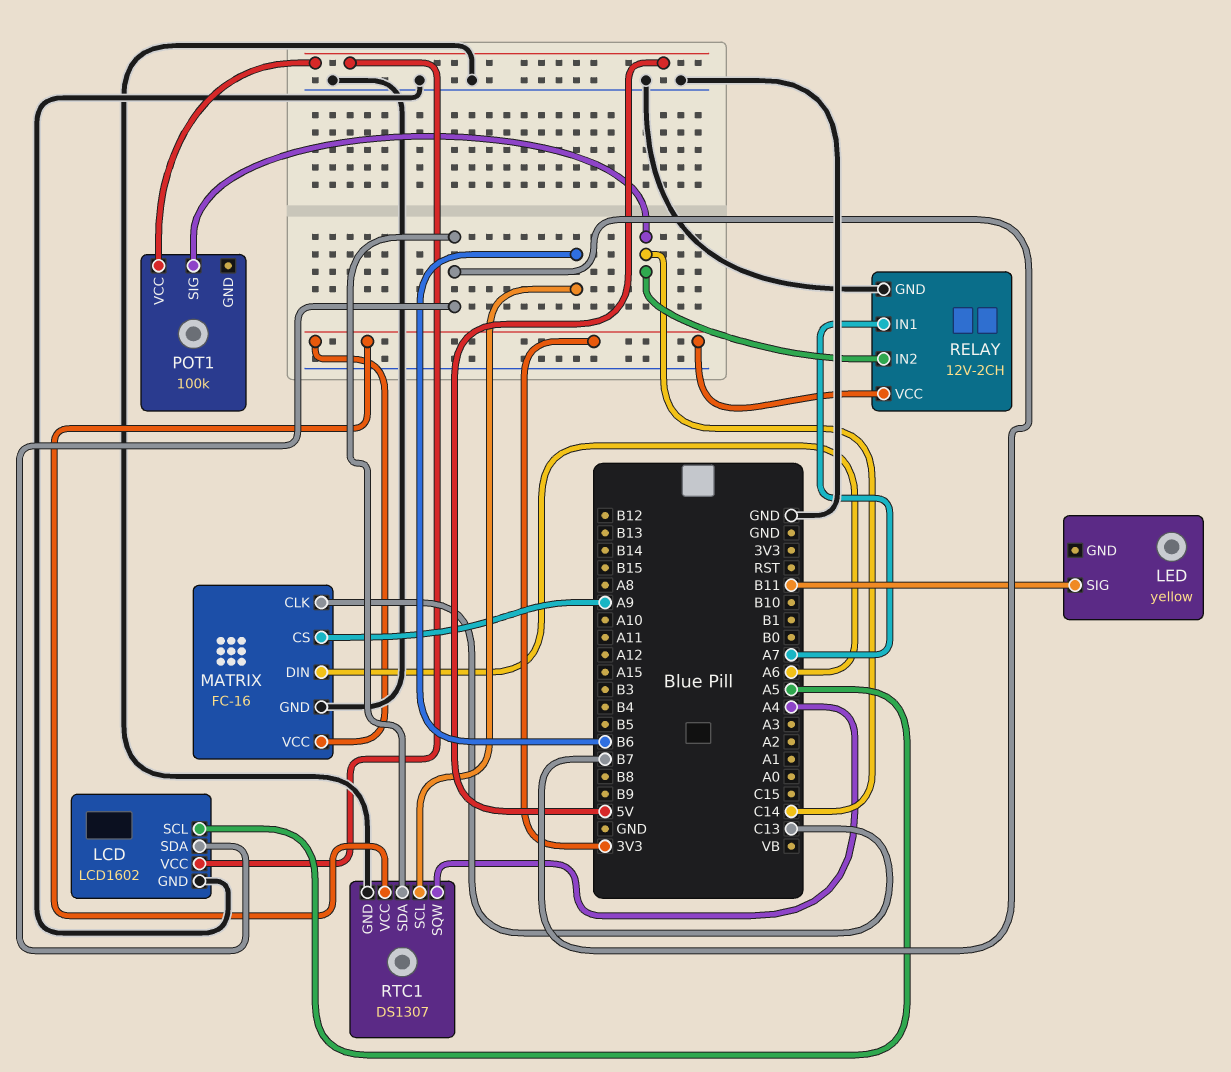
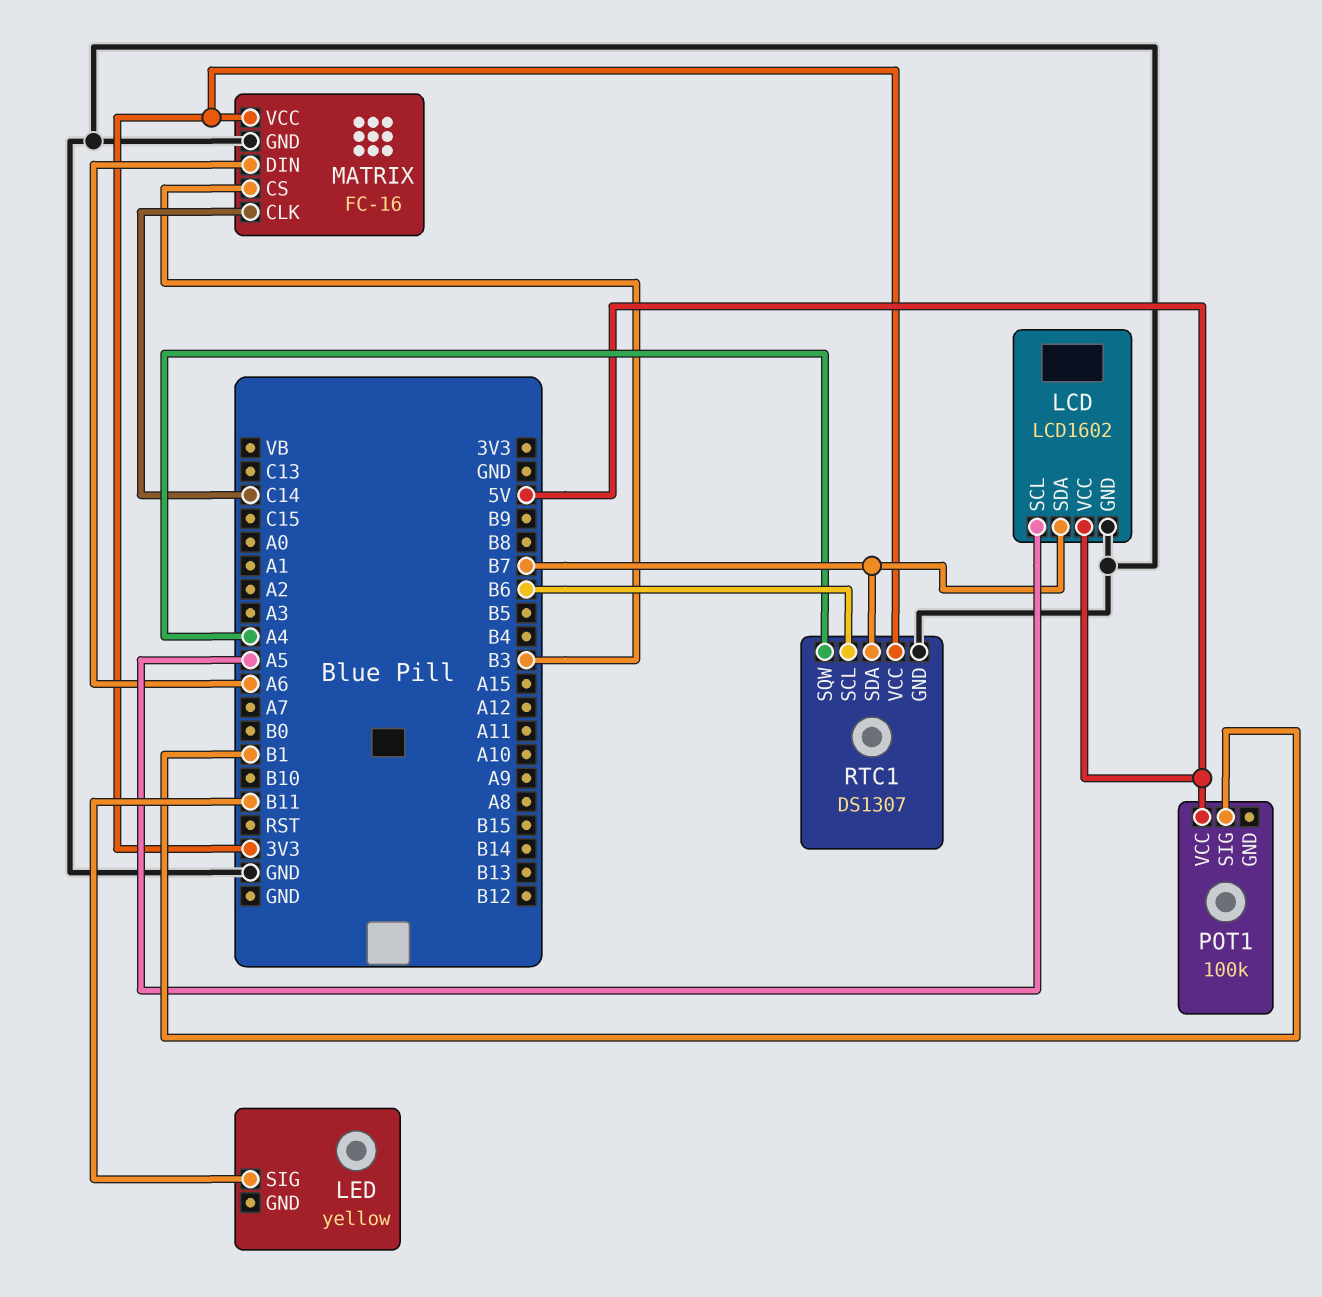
MATRIX pin CLK: C13 -> C14
MATRIX pin CS: A9 -> B3
POT1 pin SIG: C14 -> B1
RELAY: 12V-2CH -> none
RELAY pin GND: GND -> none
RELAY pin IN1: A7 -> none
RELAY pin IN2: C14 -> none
RELAY pin VCC: 3V3 -> none

